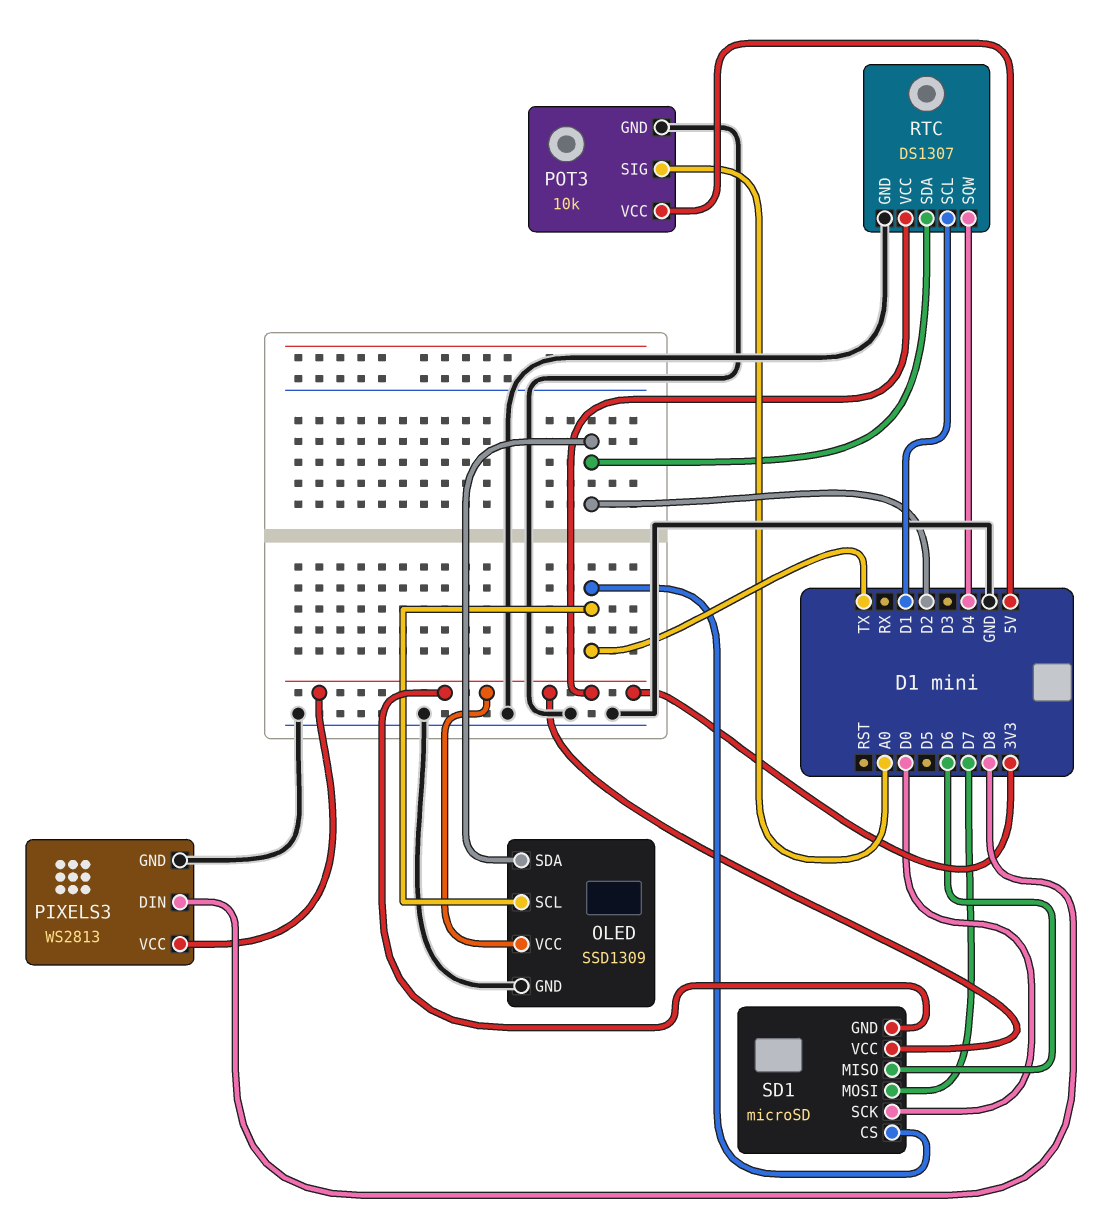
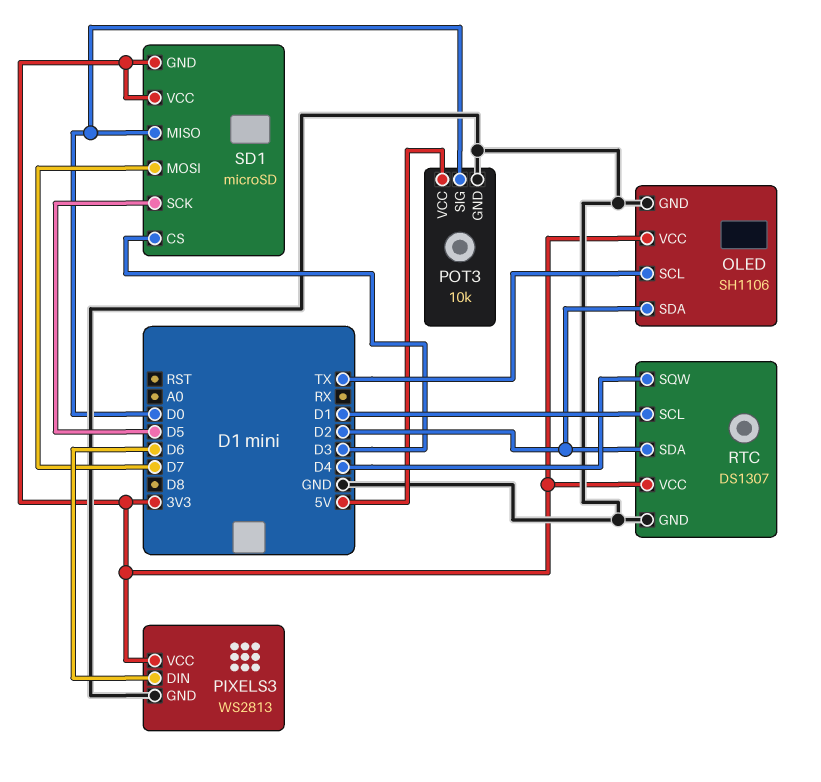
OLED: SSD1309 -> SH1106
PIXELS3 pin DIN: D8 -> D6
POT3 pin SIG: A0 -> D0
SD1 pin CS: TX -> D3
SD1 pin MISO: D6 -> D0
SD1 pin SCK: D0 -> D5

